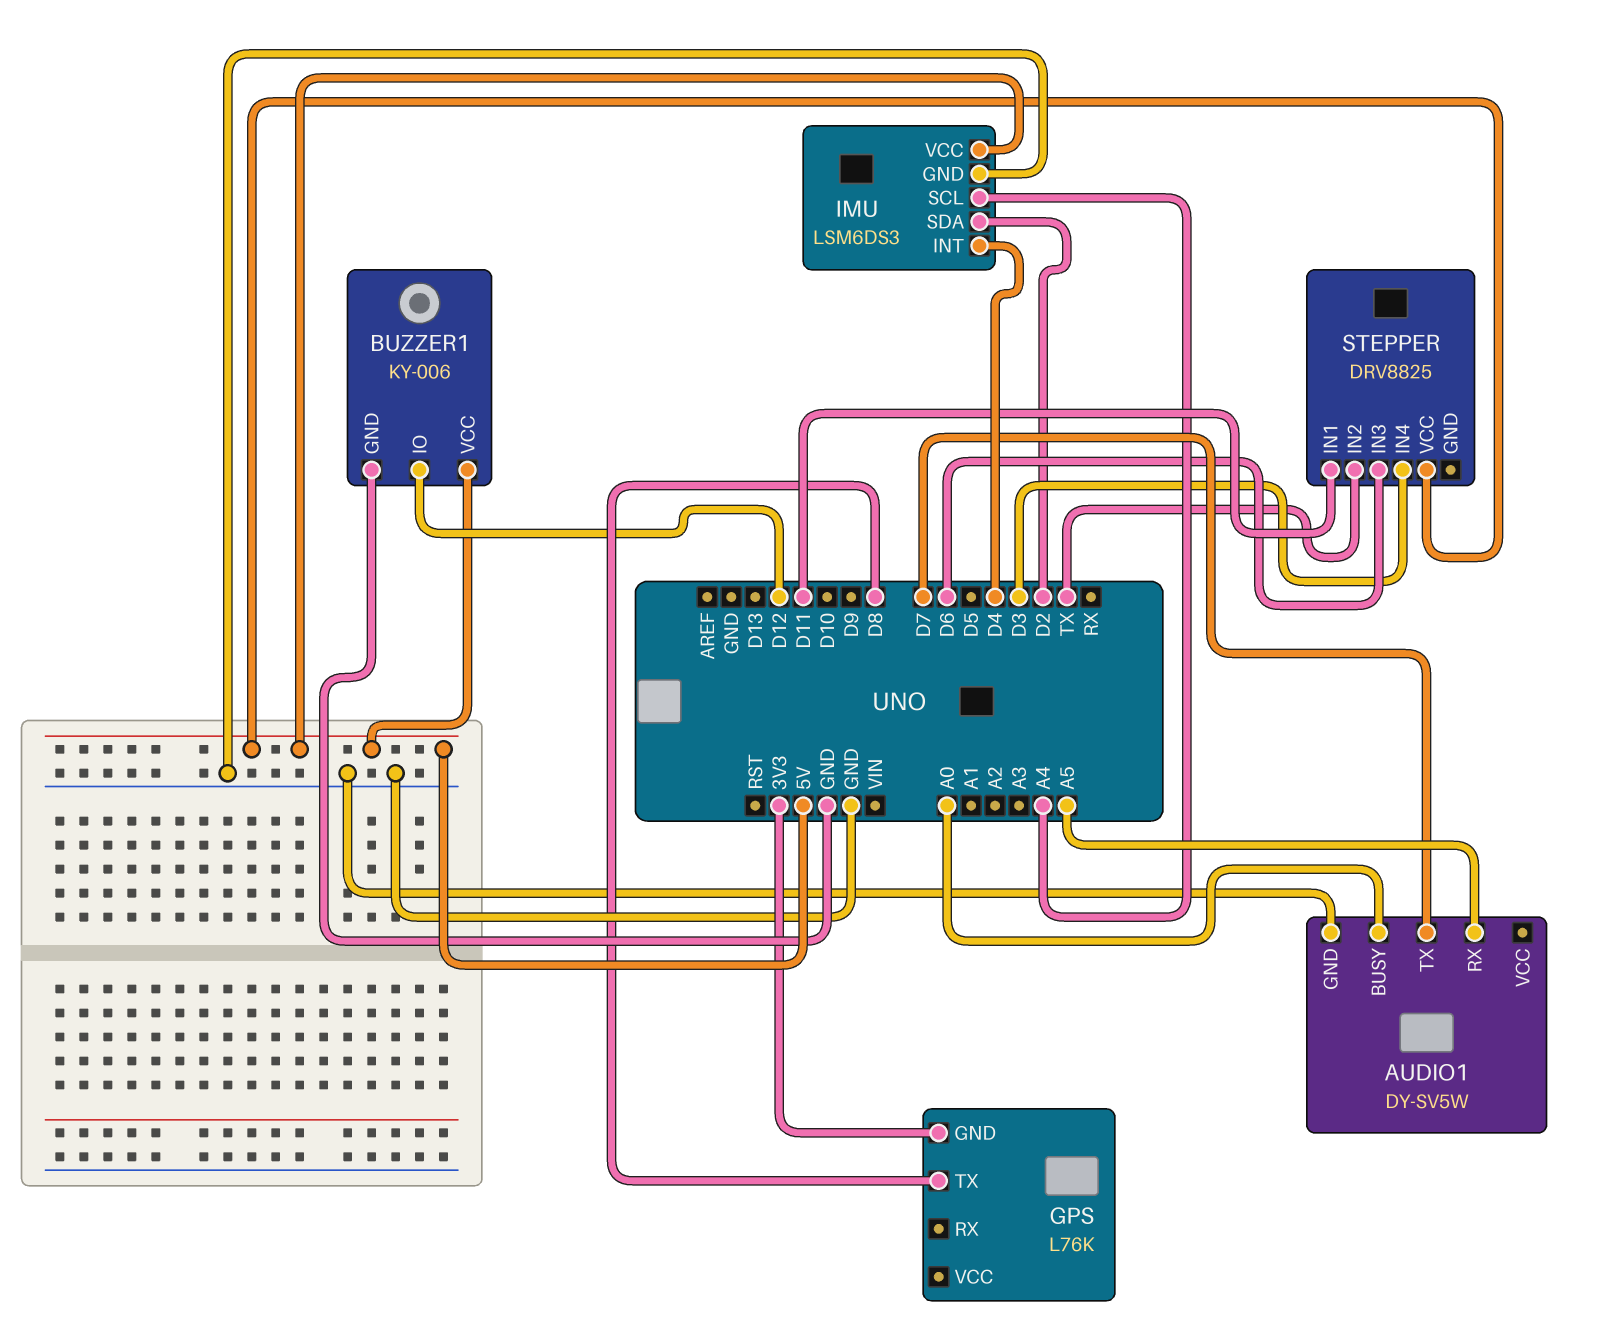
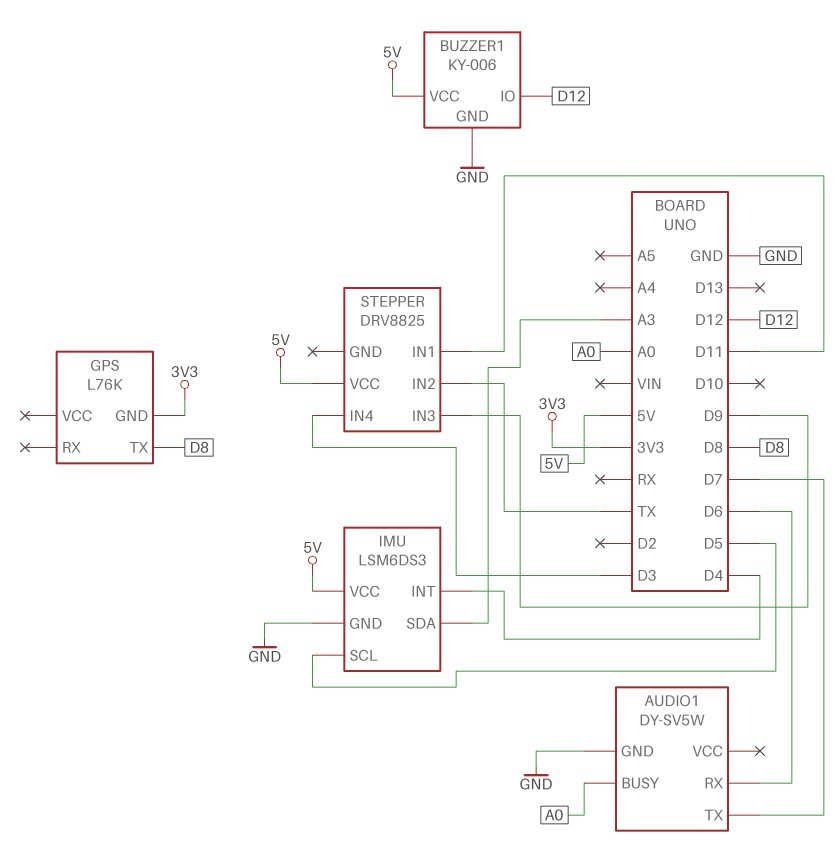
AUDIO1 pin RX: A5 -> D6
IMU pin SCL: A4 -> D5
IMU pin SDA: D2 -> A3
STEPPER pin IN3: D6 -> D9

